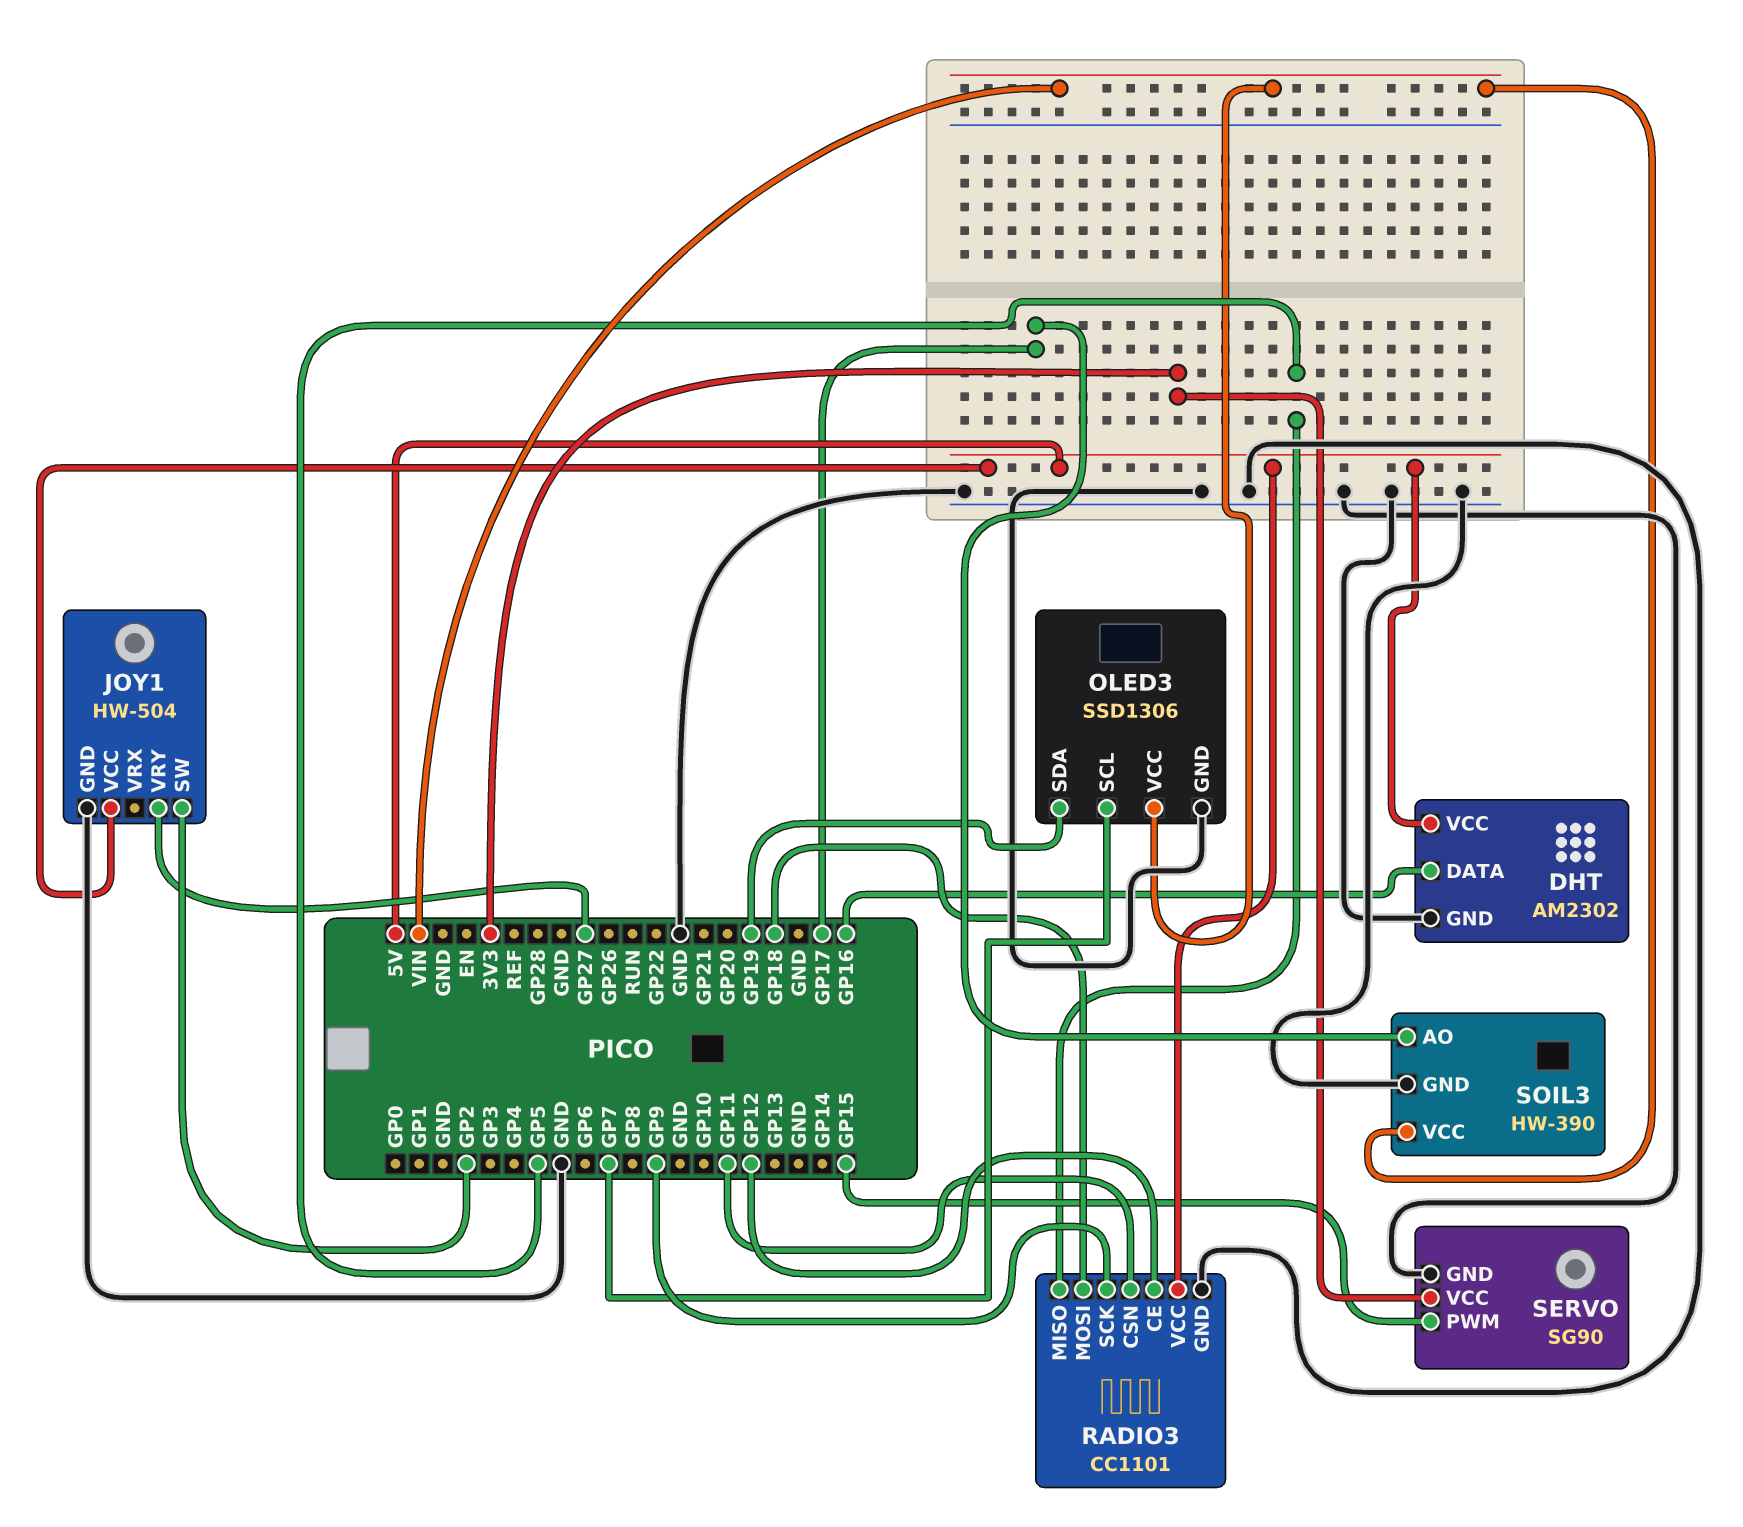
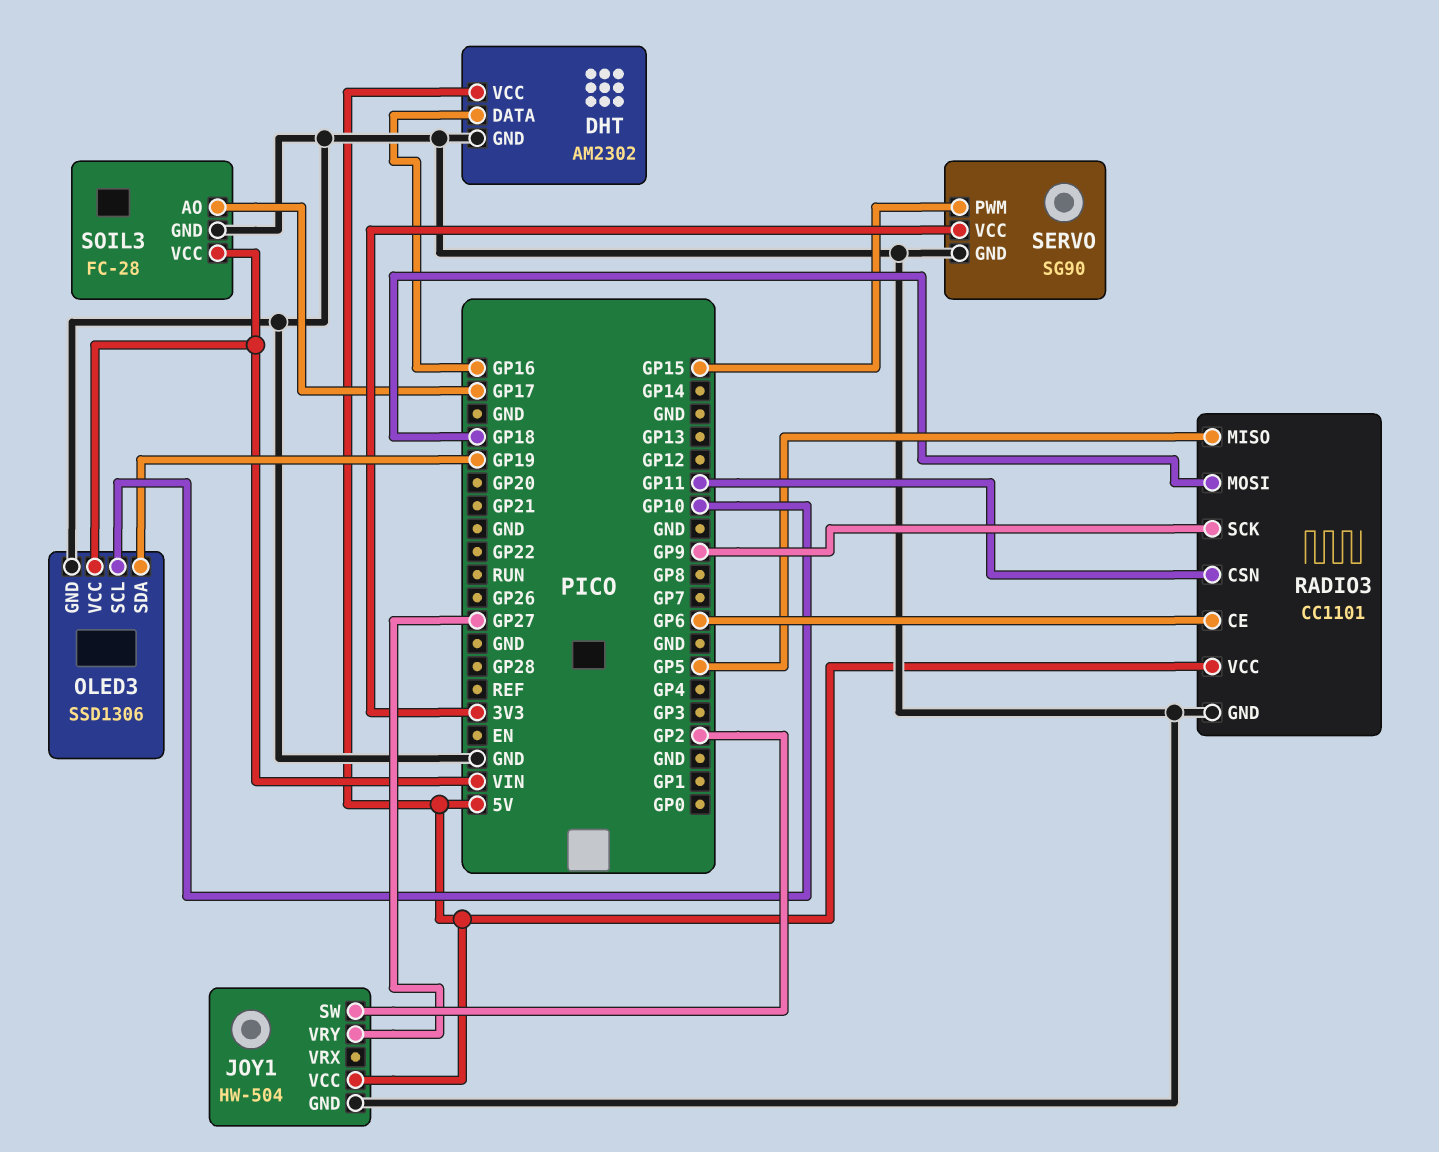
OLED3 pin SCL: GP7 -> GP10
RADIO3 pin CE: GP12 -> GP6
SOIL3: HW-390 -> FC-28

